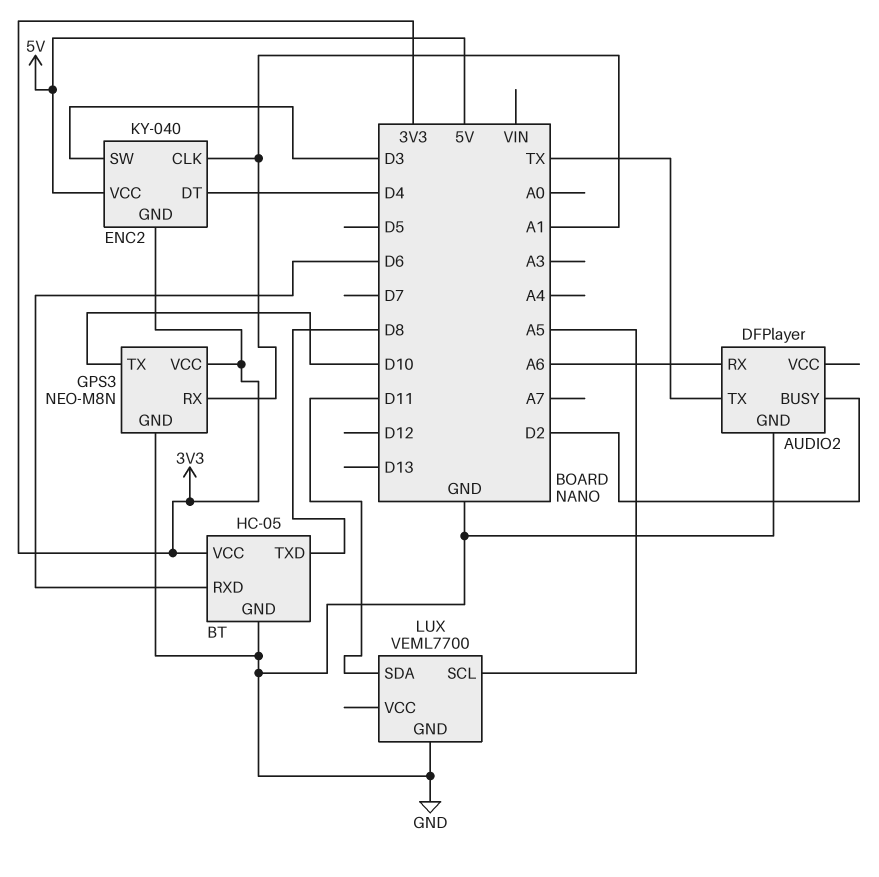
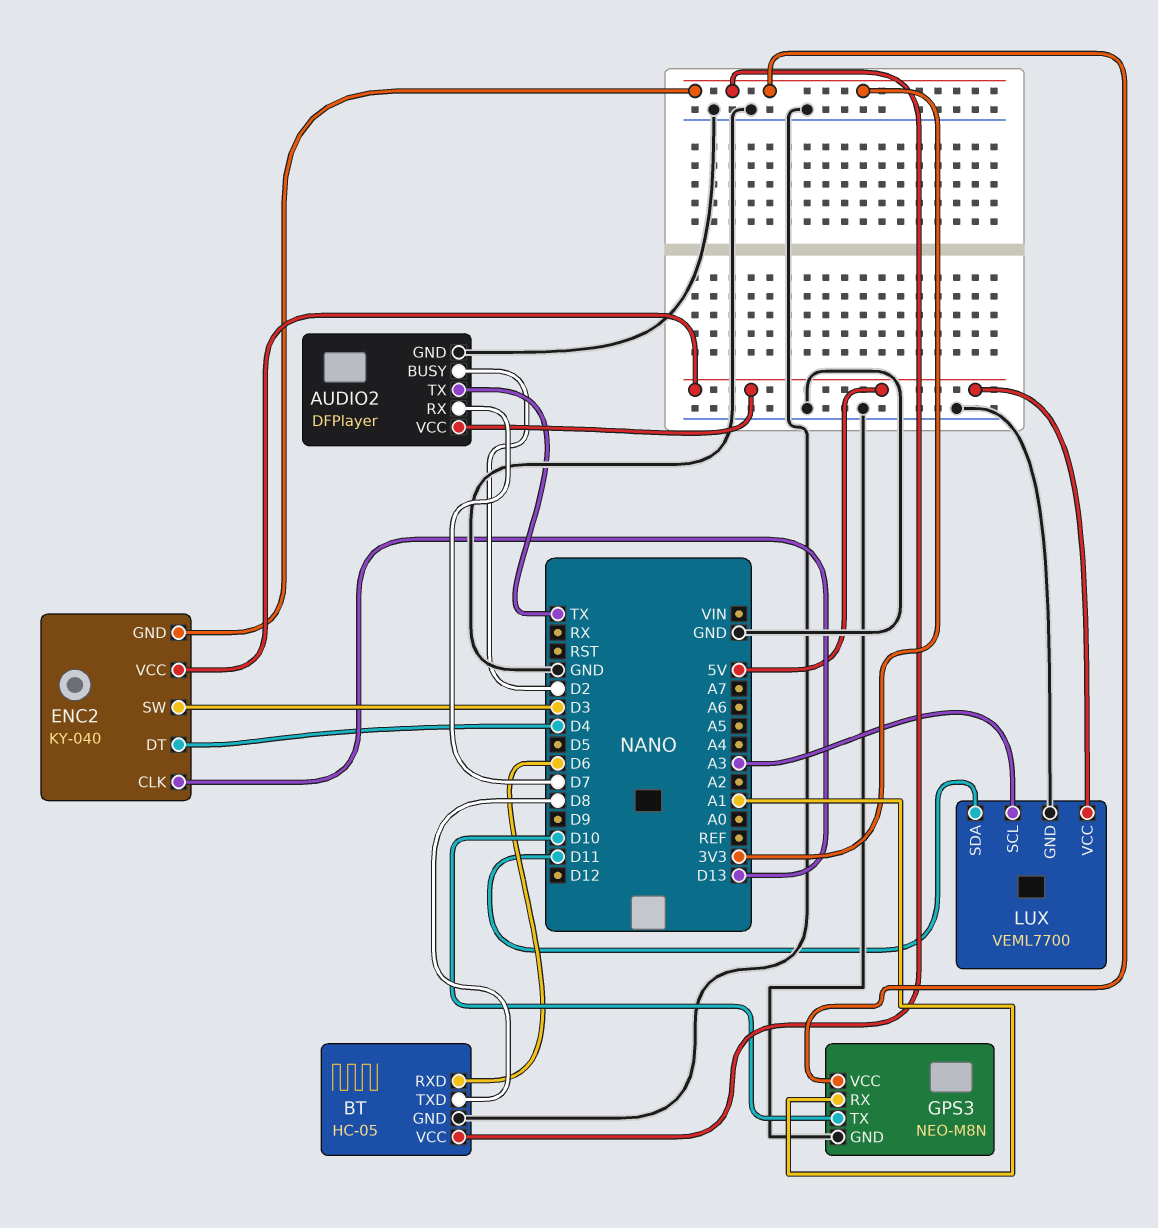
AUDIO2 pin RX: A6 -> D7
AUDIO2 pin VCC: none -> 5V
ENC2 pin CLK: A1 -> D13
LUX pin SCL: A5 -> A3
LUX pin VCC: none -> 5V

